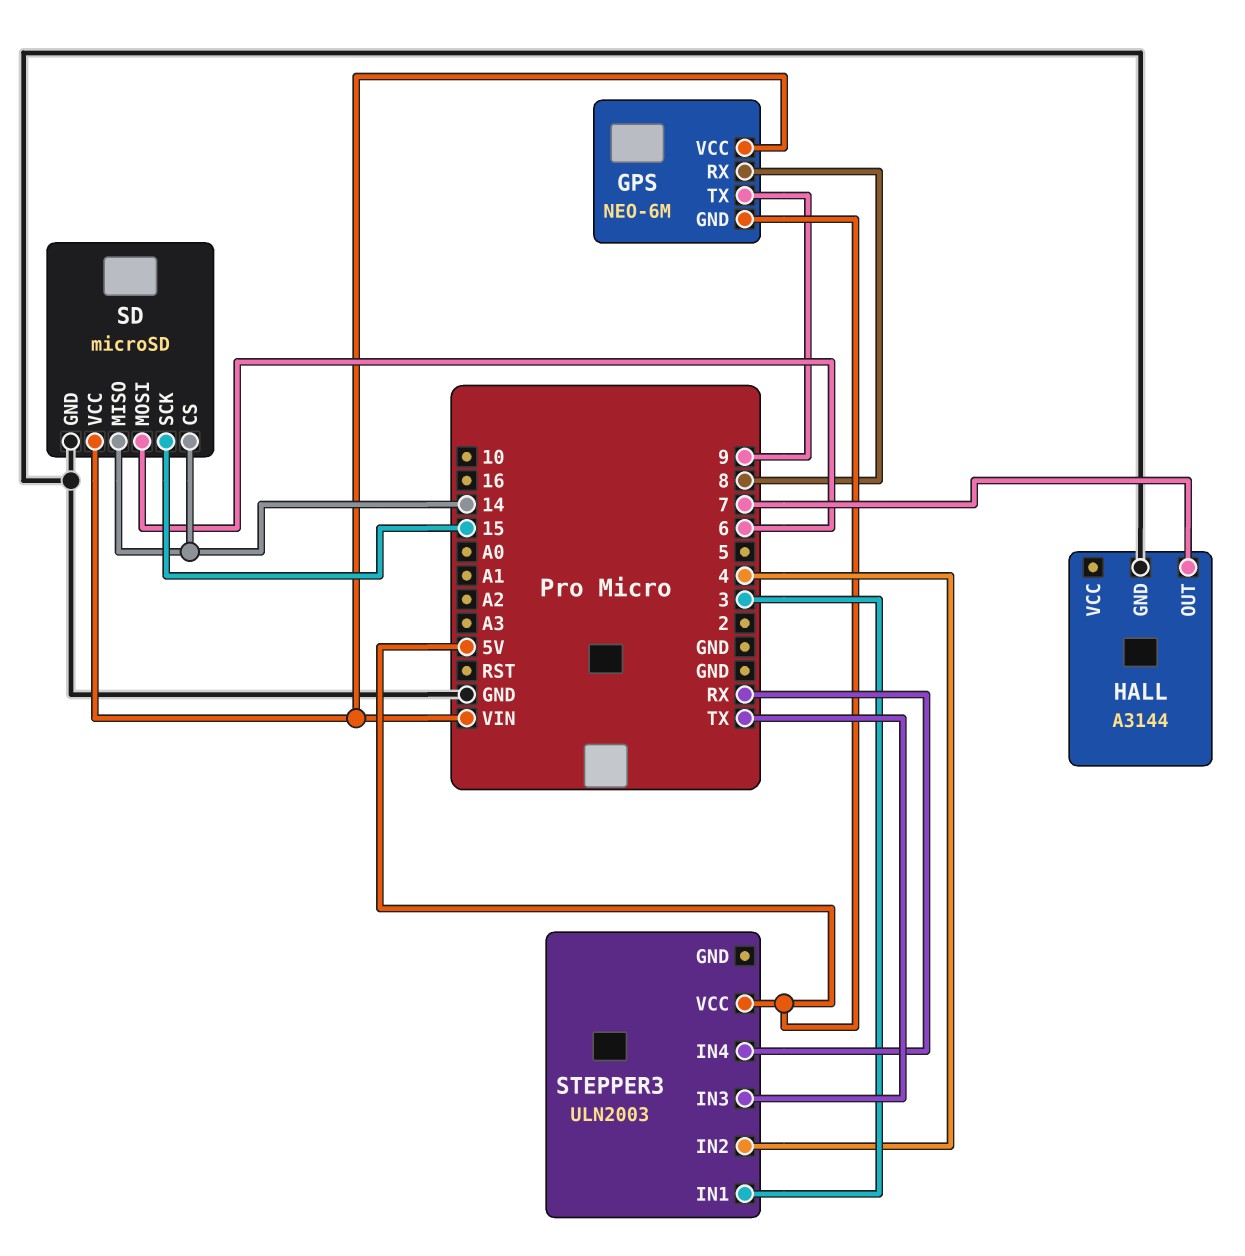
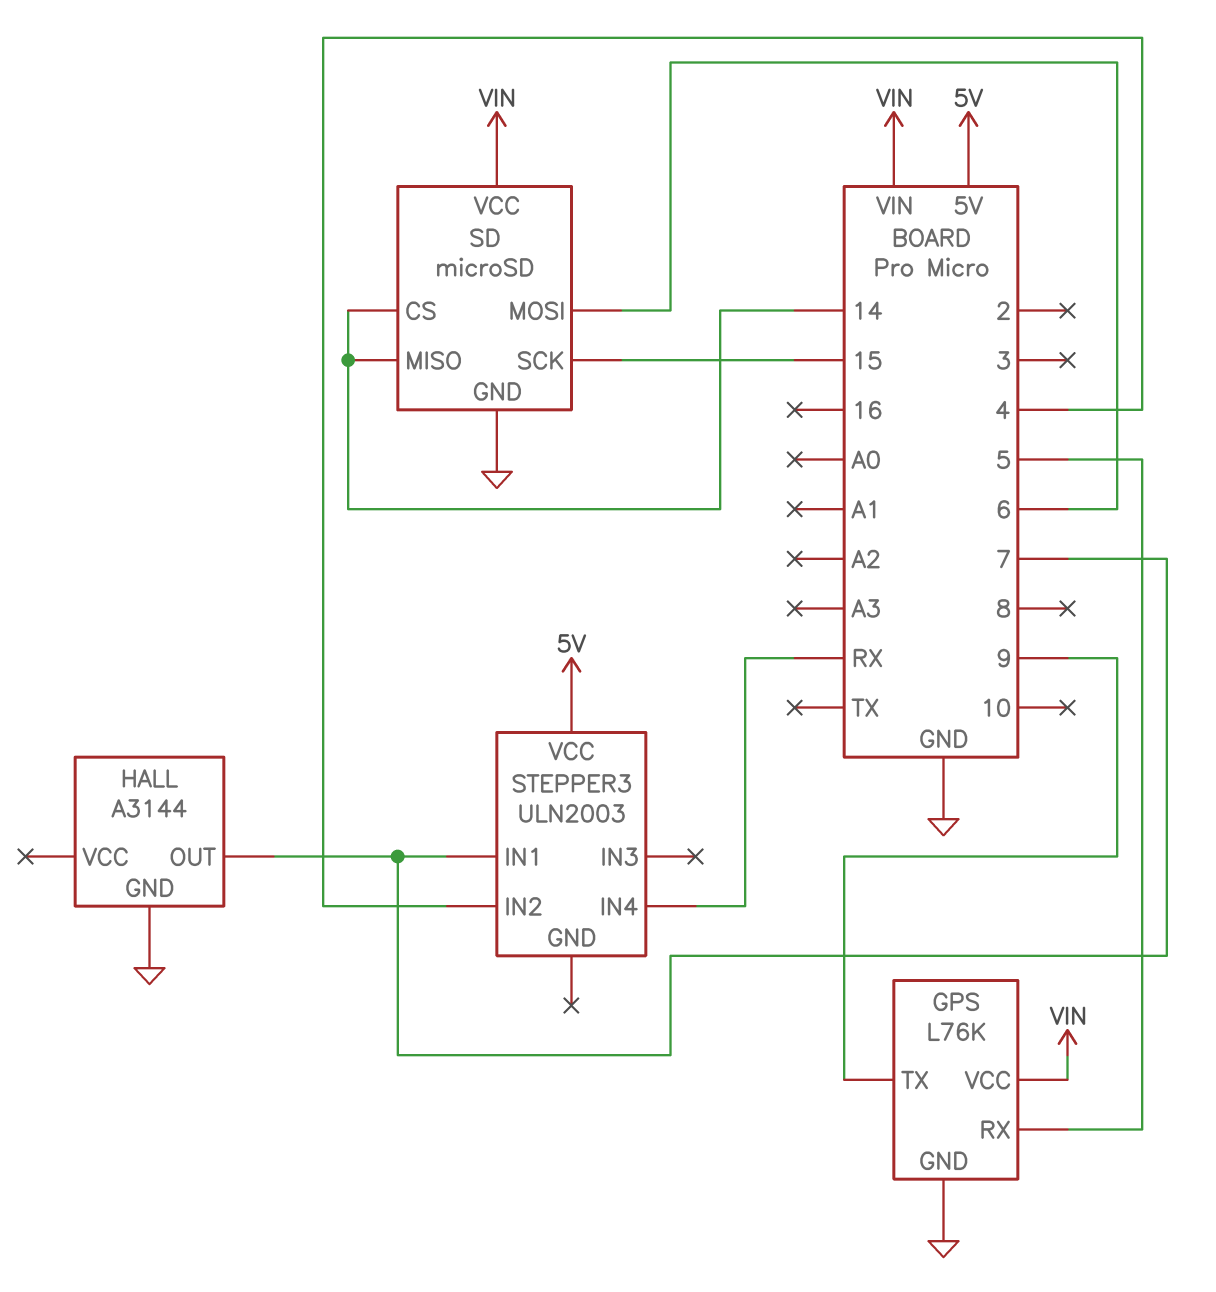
GPS: NEO-6M -> L76K
GPS pin GND: 5V -> GND
GPS pin RX: 8 -> 5
STEPPER3 pin IN1: 3 -> 7
STEPPER3 pin IN3: TX -> none

